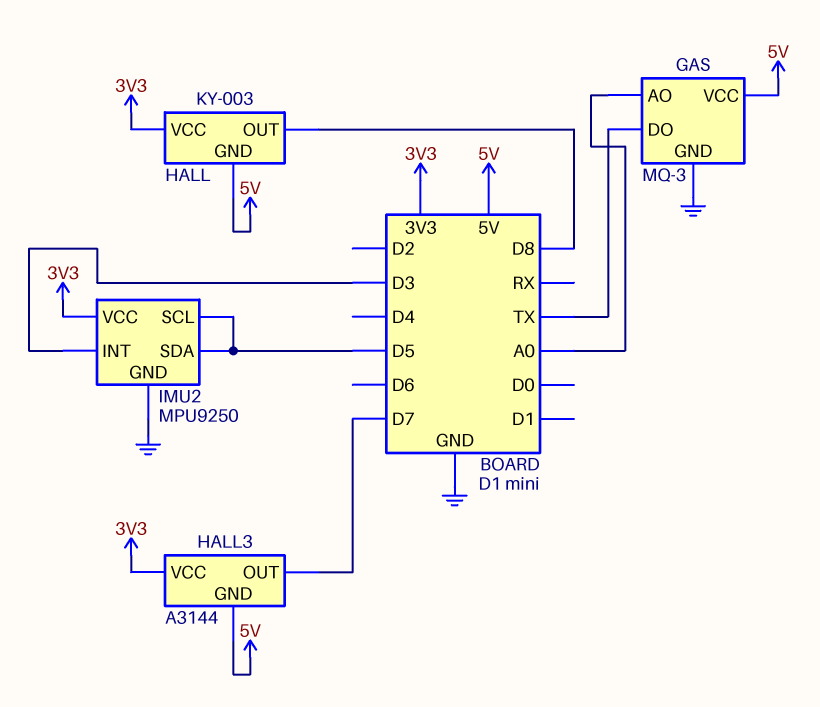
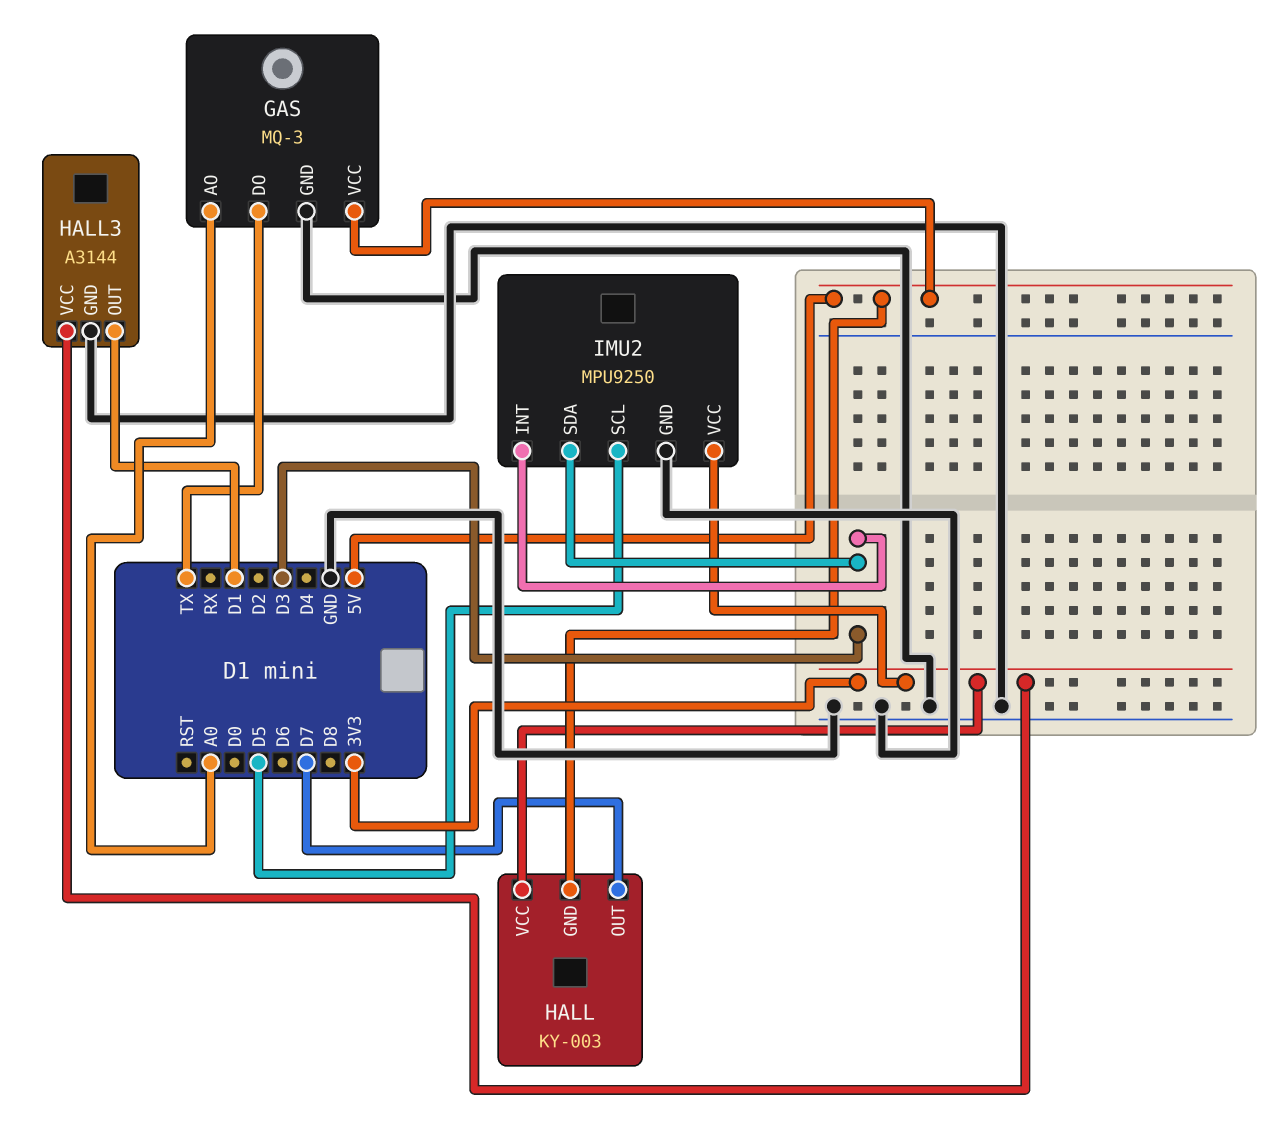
HALL pin OUT: D8 -> D7
HALL3 pin GND: 5V -> GND
HALL3 pin OUT: D7 -> D1
IMU2 pin SDA: D5 -> D3

